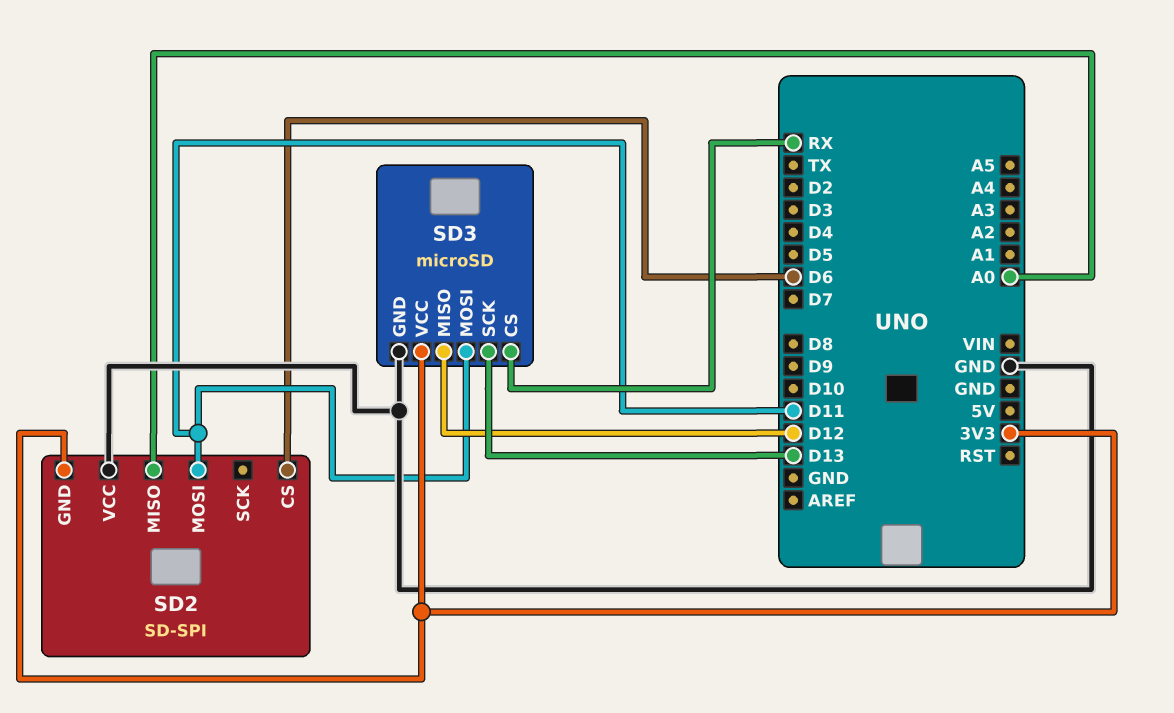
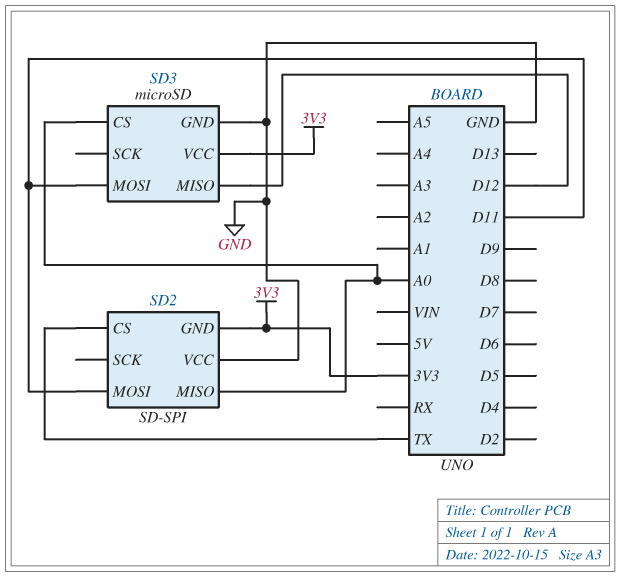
SD2 pin CS: D6 -> TX
SD3 pin CS: RX -> A0
SD3 pin SCK: D13 -> none

